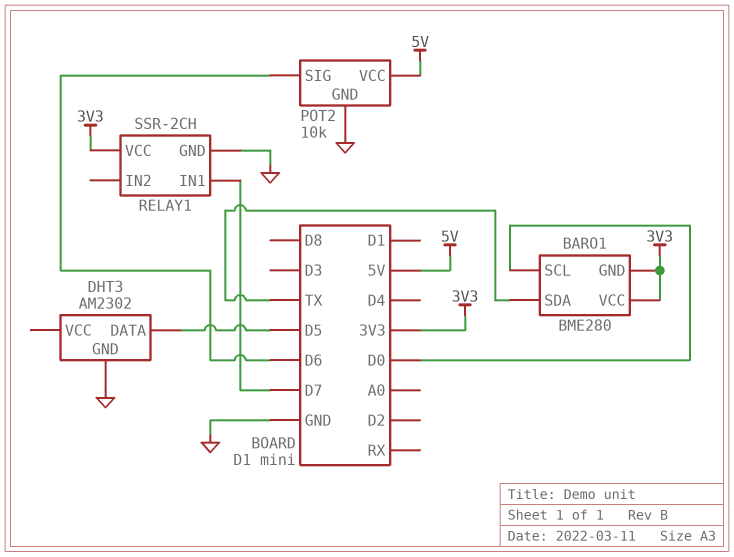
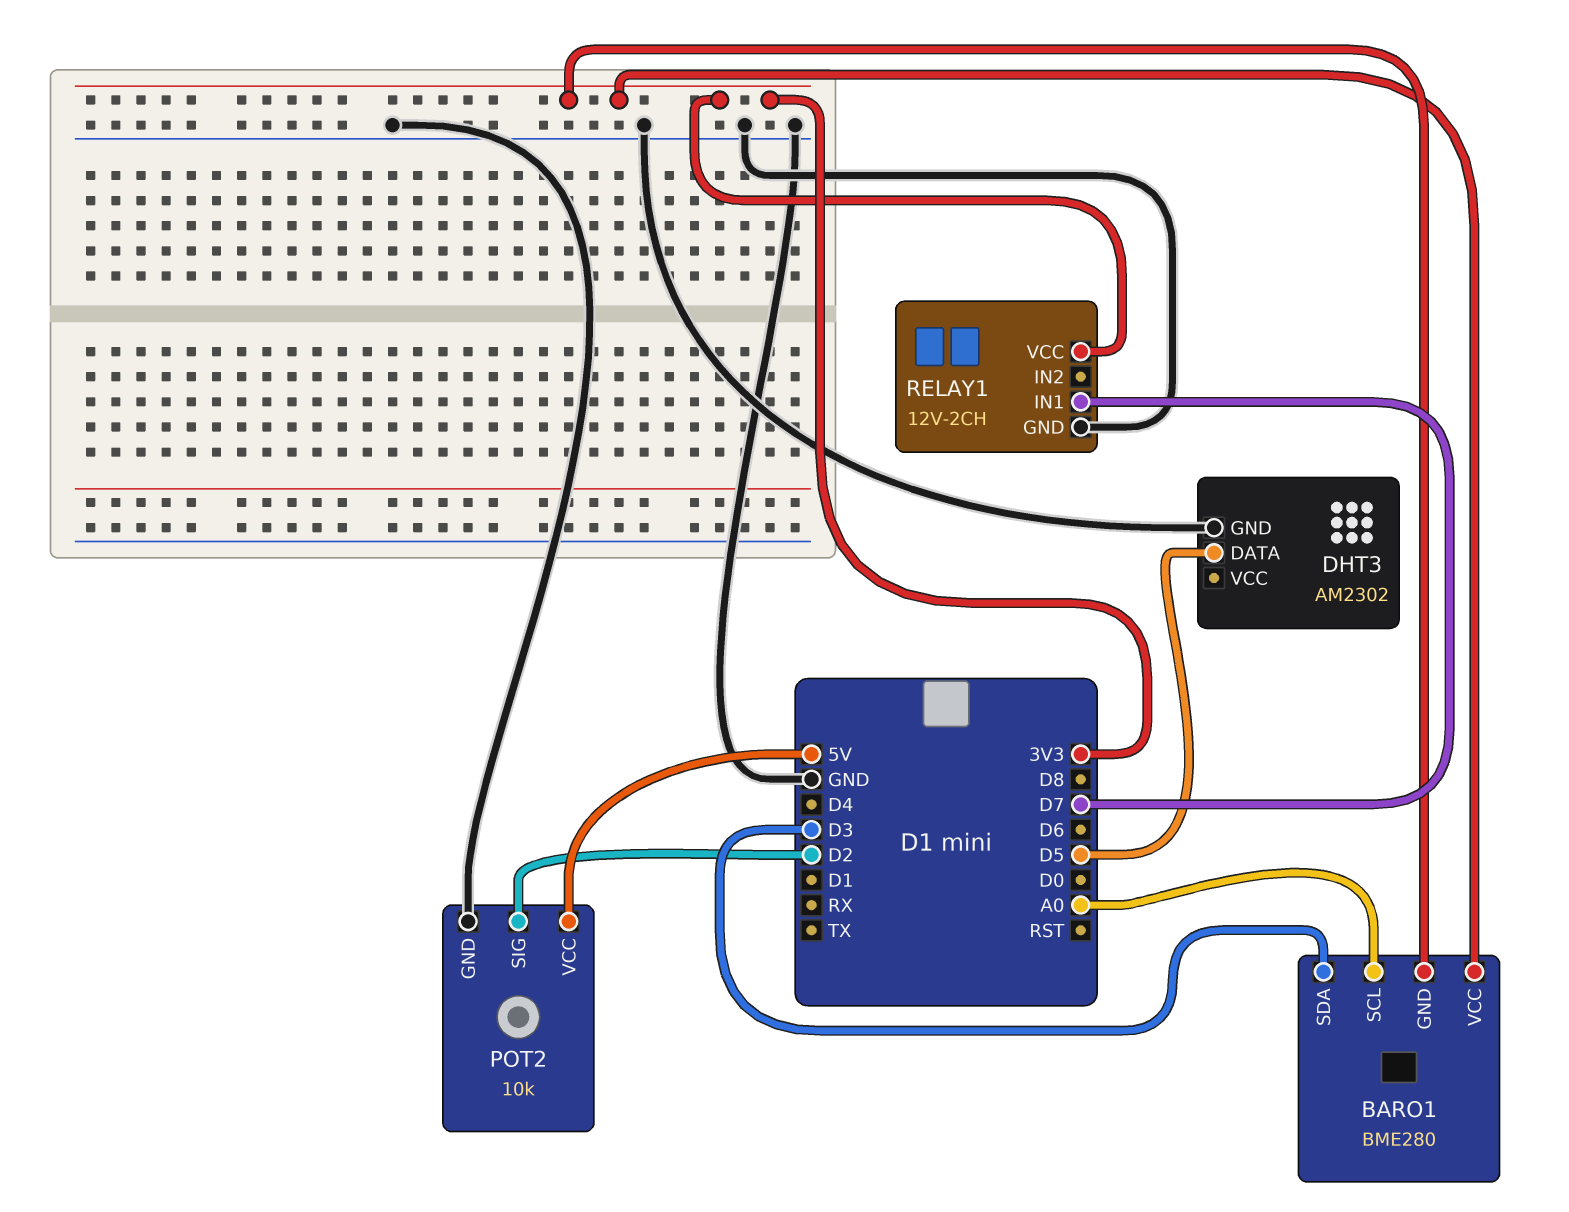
BARO1 pin SCL: D0 -> A0
BARO1 pin SDA: TX -> D3
POT2 pin SIG: D6 -> D2
RELAY1: SSR-2CH -> 12V-2CH

